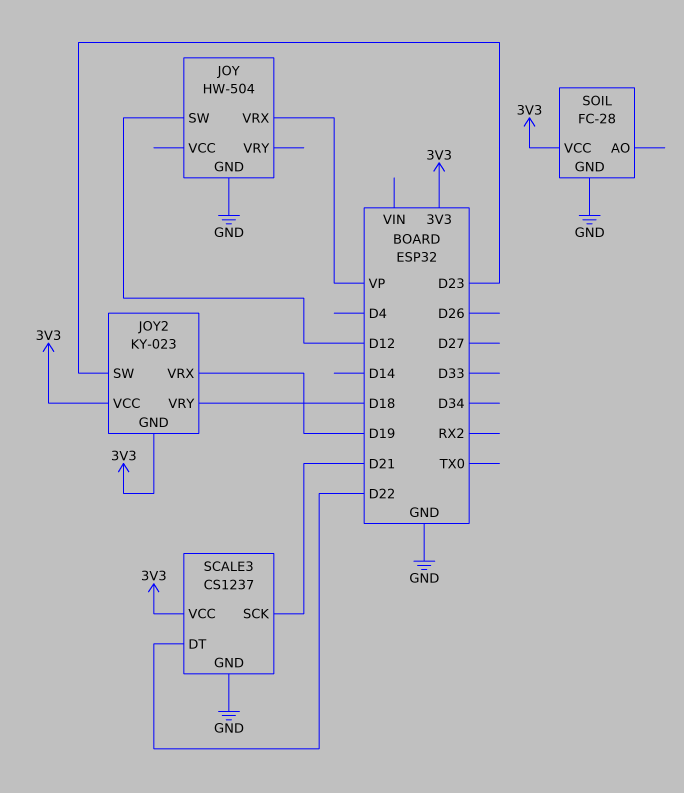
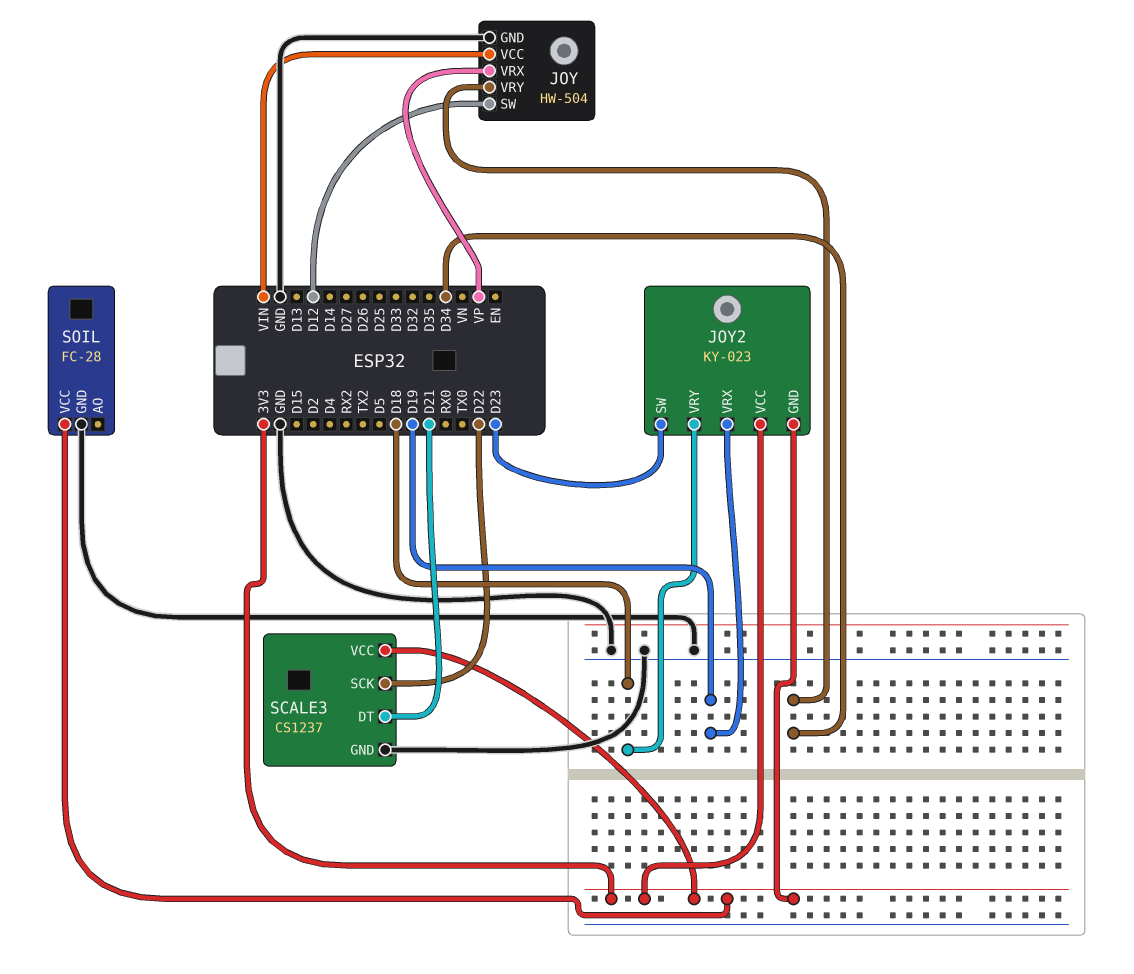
JOY pin VCC: none -> VIN
JOY pin VRY: none -> D34
SCALE3 pin DT: D22 -> D21
SCALE3 pin SCK: D21 -> D22

